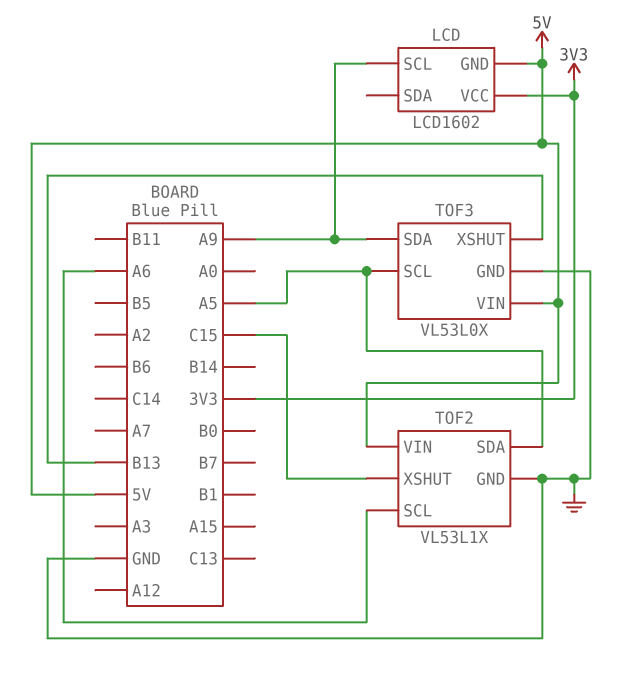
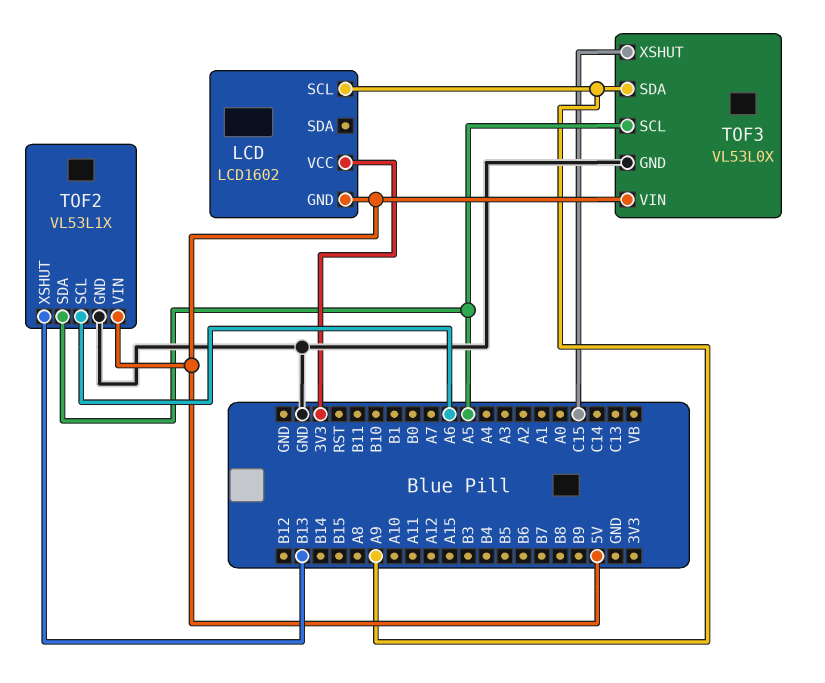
TOF2 pin XSHUT: C15 -> B13
TOF3 pin XSHUT: B13 -> C15

